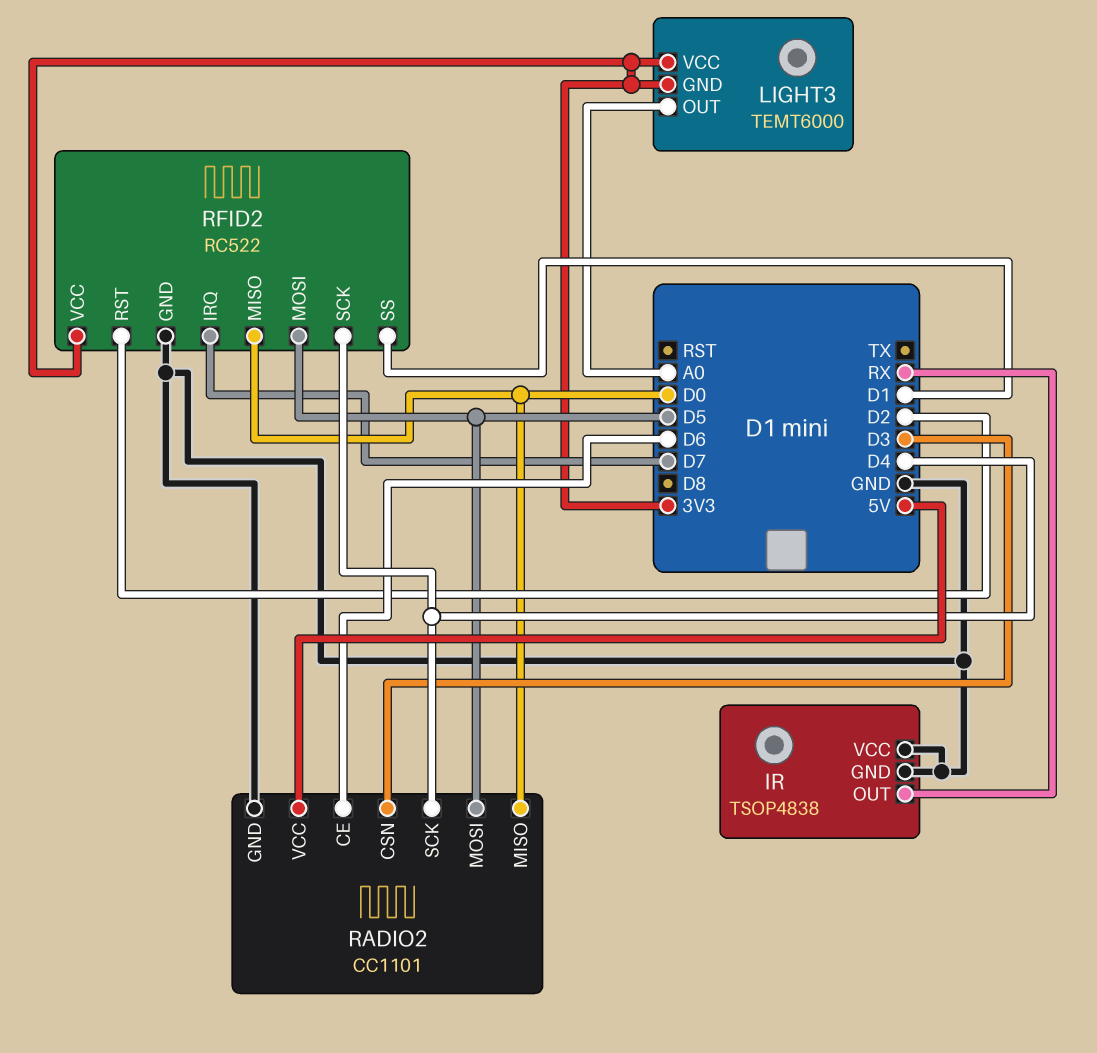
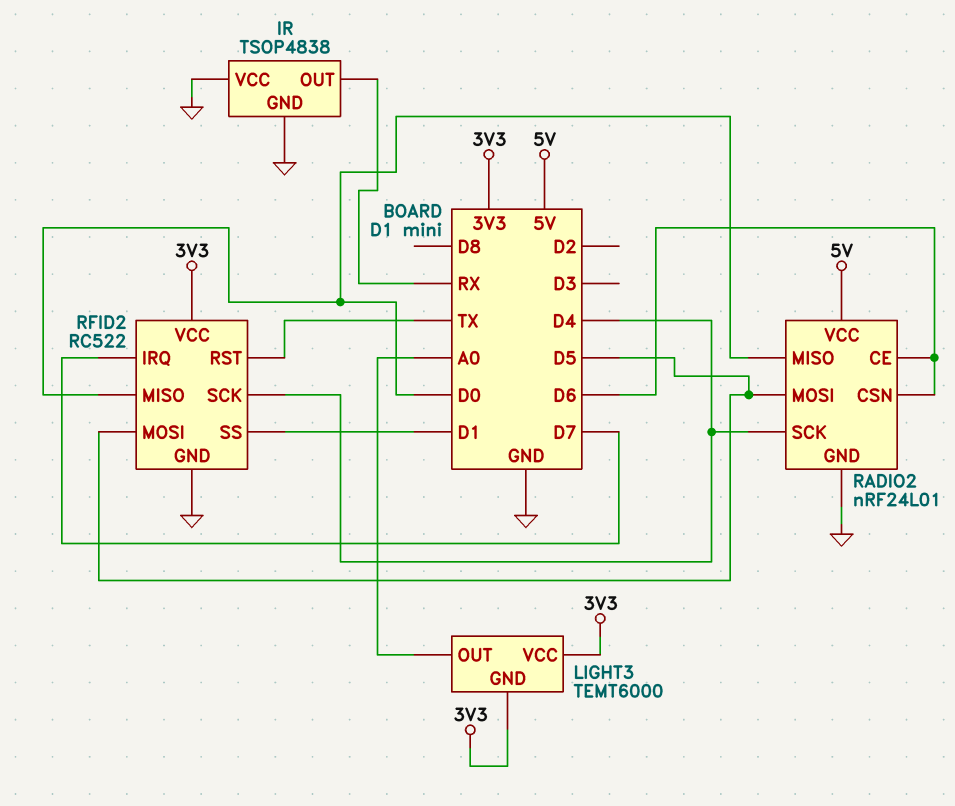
RADIO2: CC1101 -> nRF24L01
RADIO2 pin CSN: D3 -> D6
RFID2 pin RST: D2 -> TX

